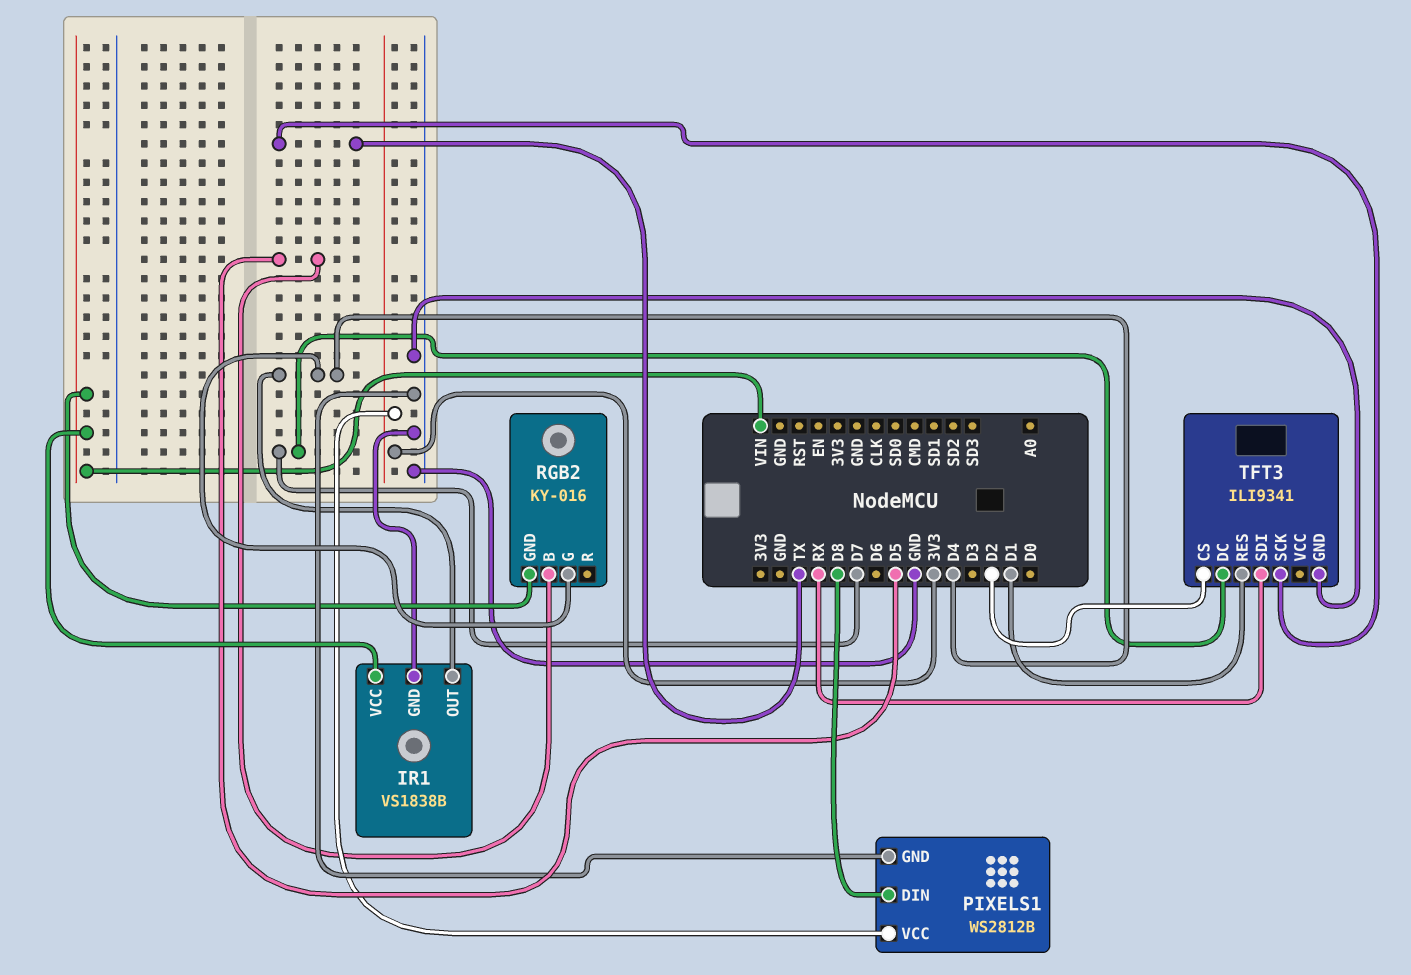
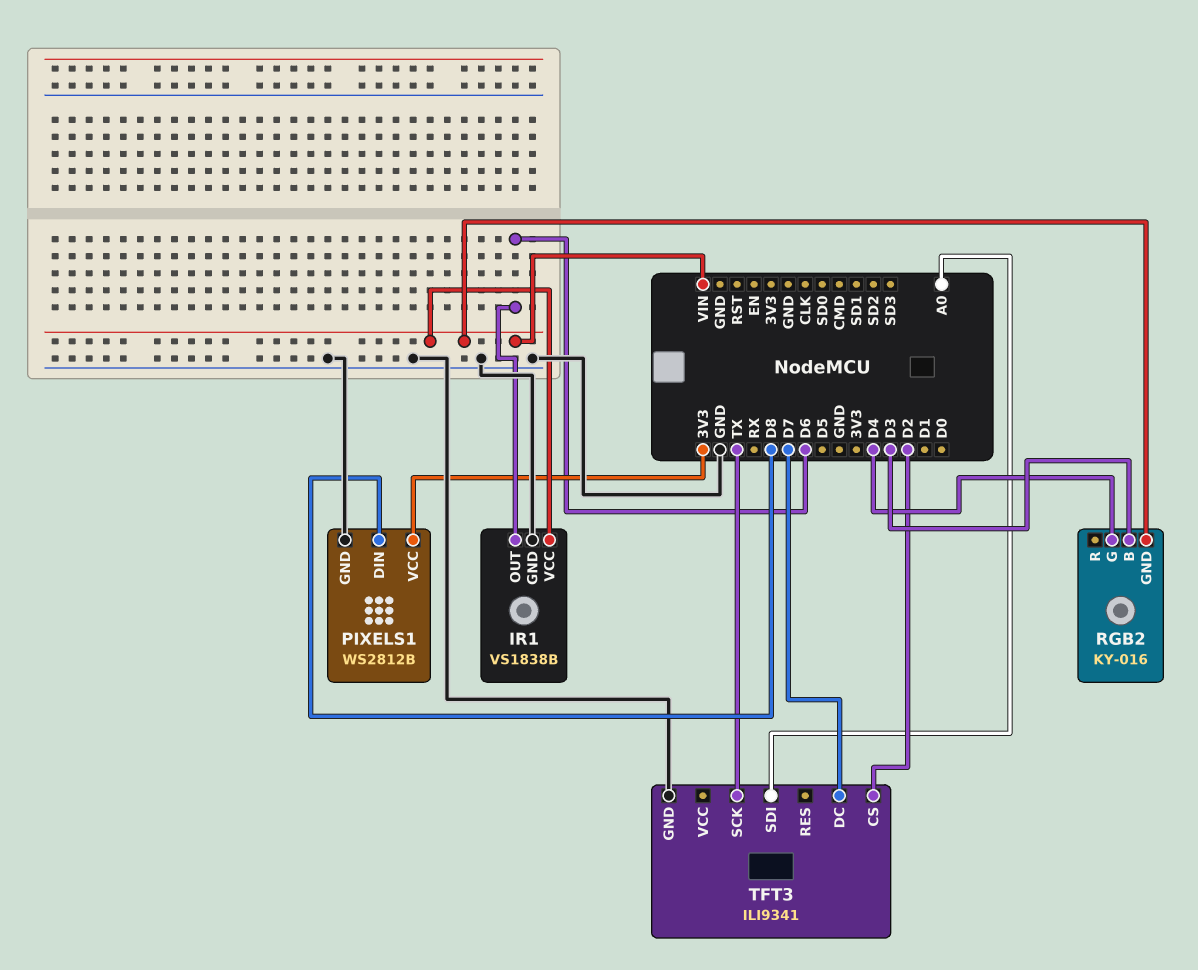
IR1 pin OUT: D4 -> D6
RGB2 pin B: D5 -> D3
TFT3 pin RES: D1 -> none
TFT3 pin SDI: RX -> A0

